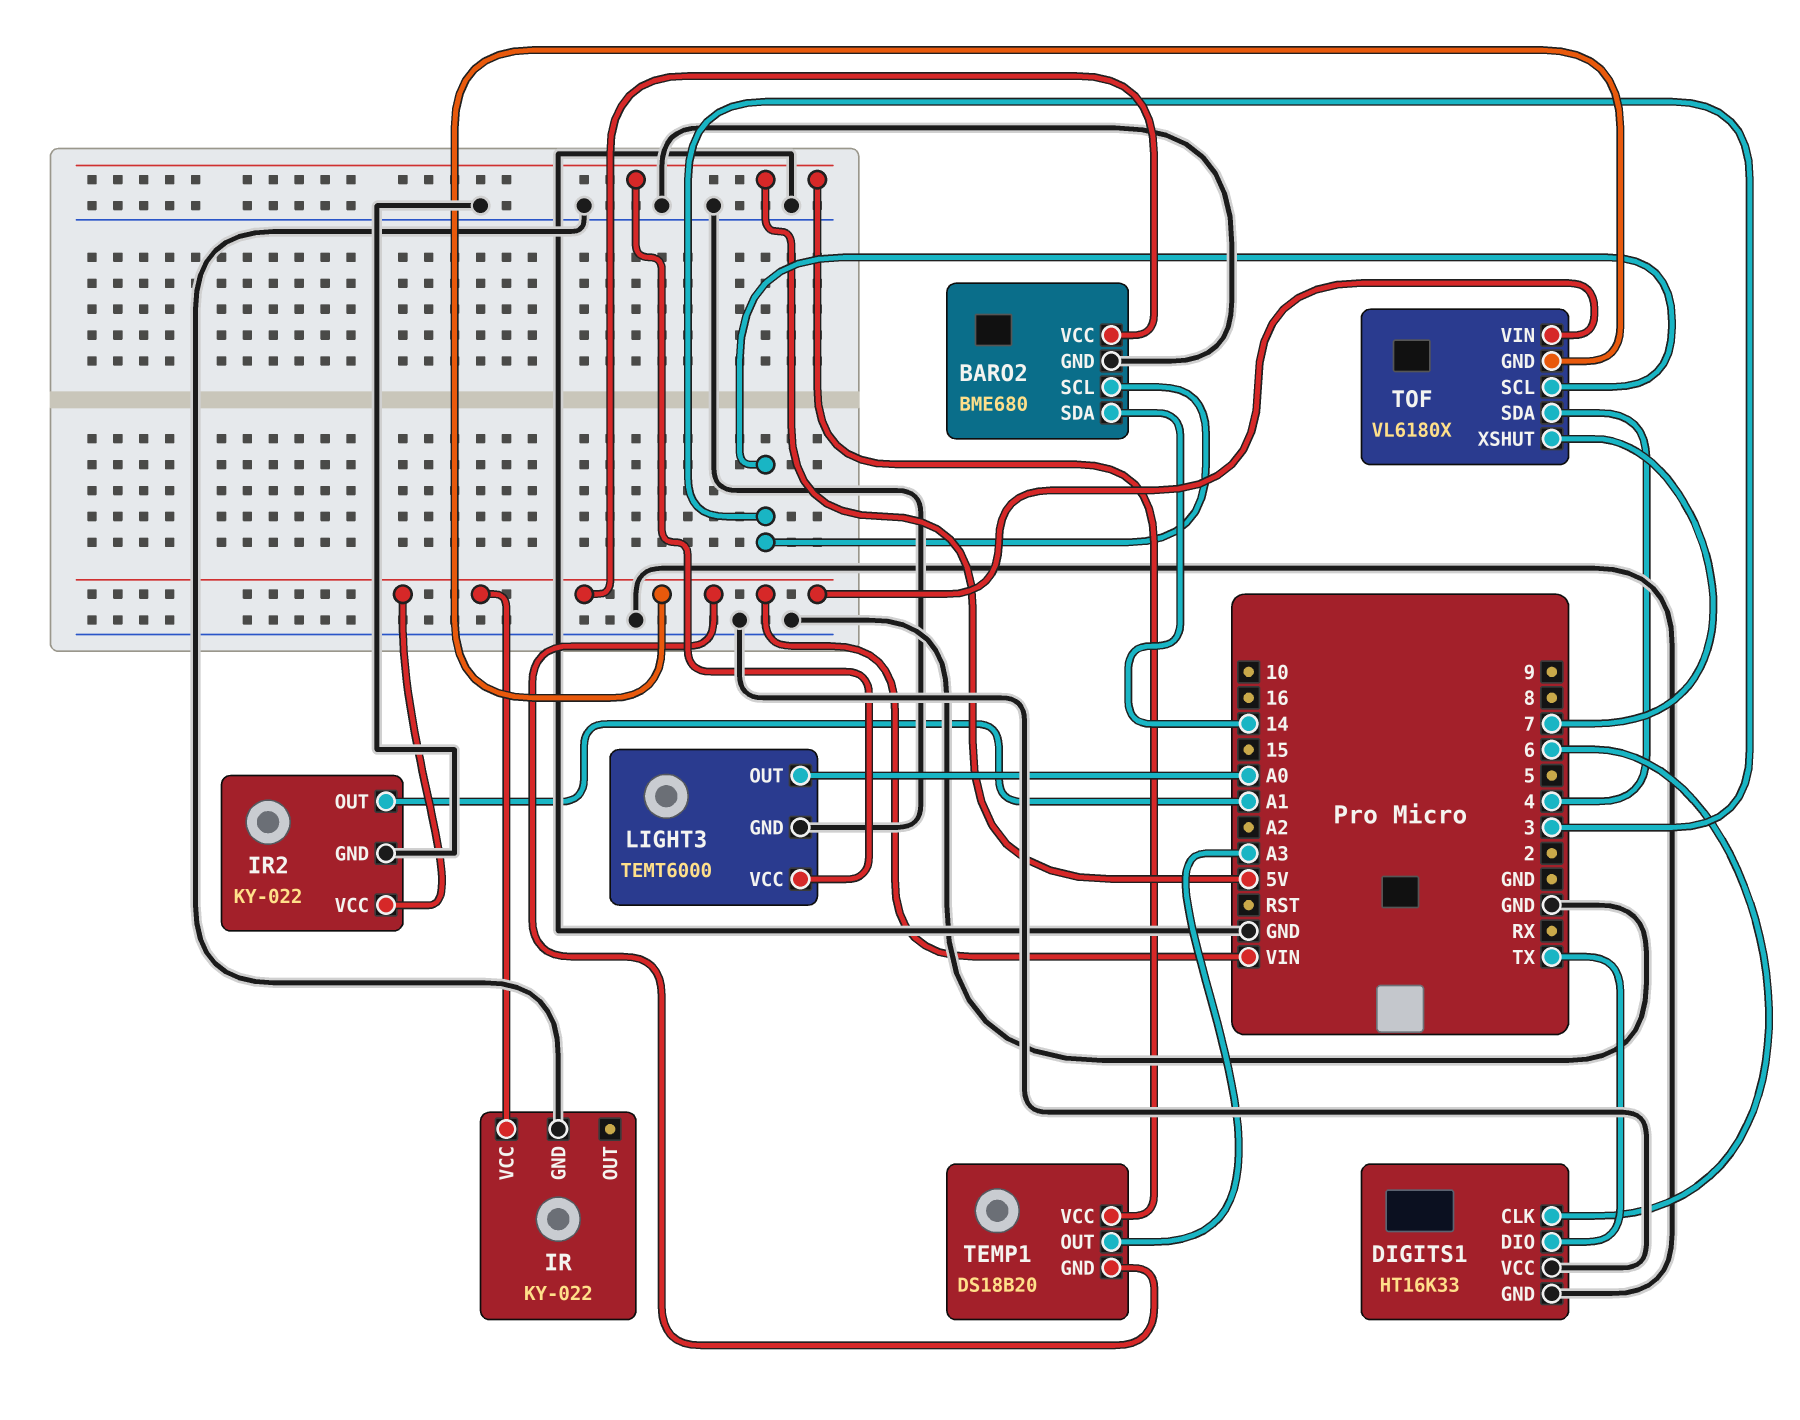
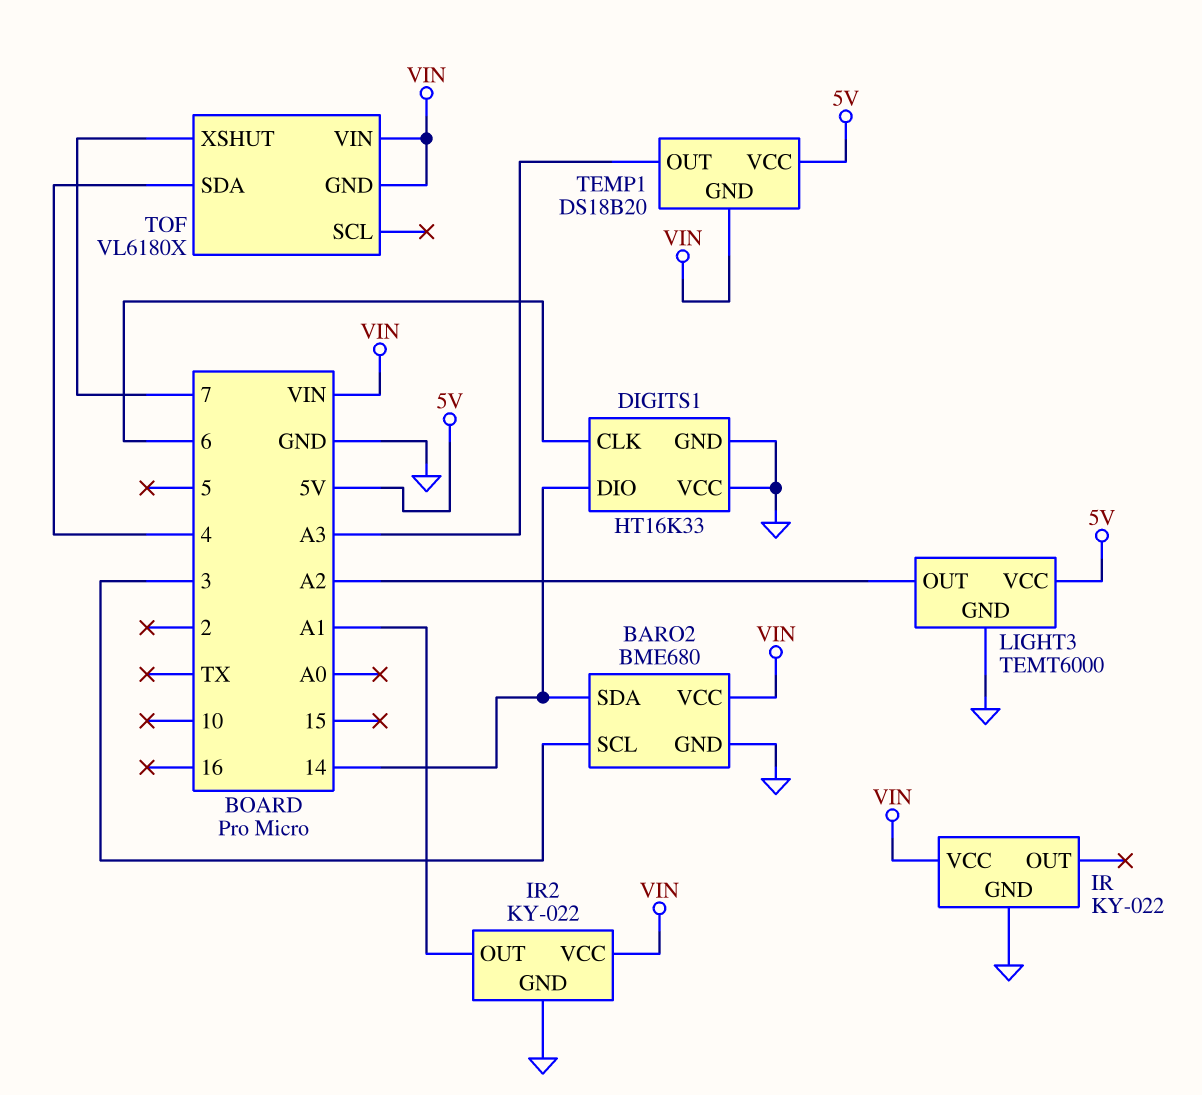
DIGITS1 pin DIO: TX -> 14
LIGHT3 pin OUT: A0 -> A2
TOF pin SCL: 3 -> none

